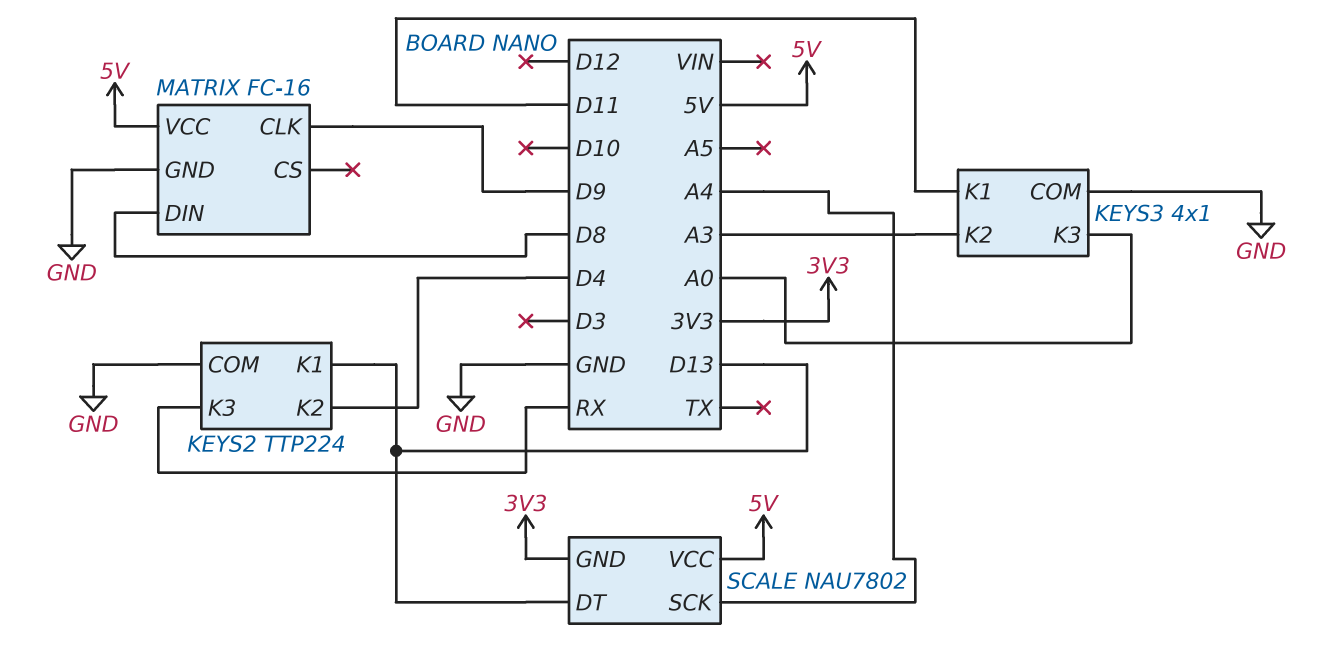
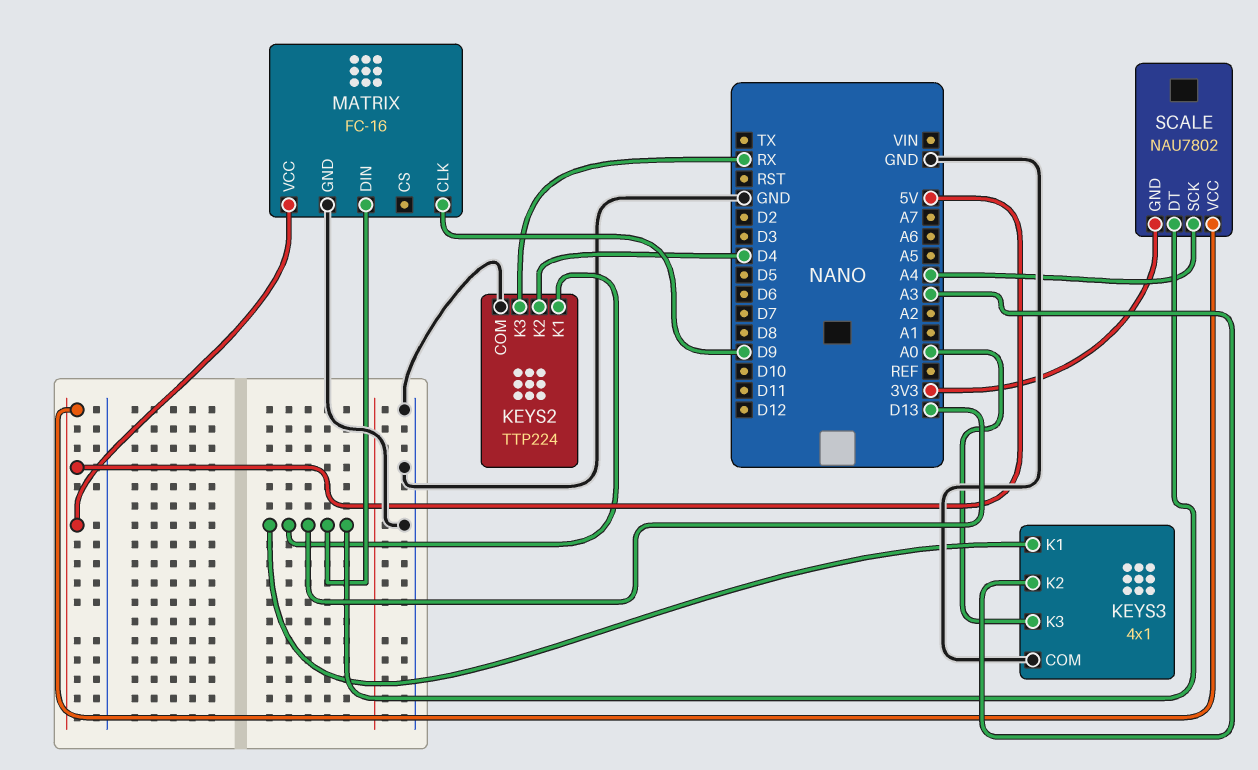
KEYS3 pin K1: D11 -> D13
MATRIX pin DIN: D8 -> D13

